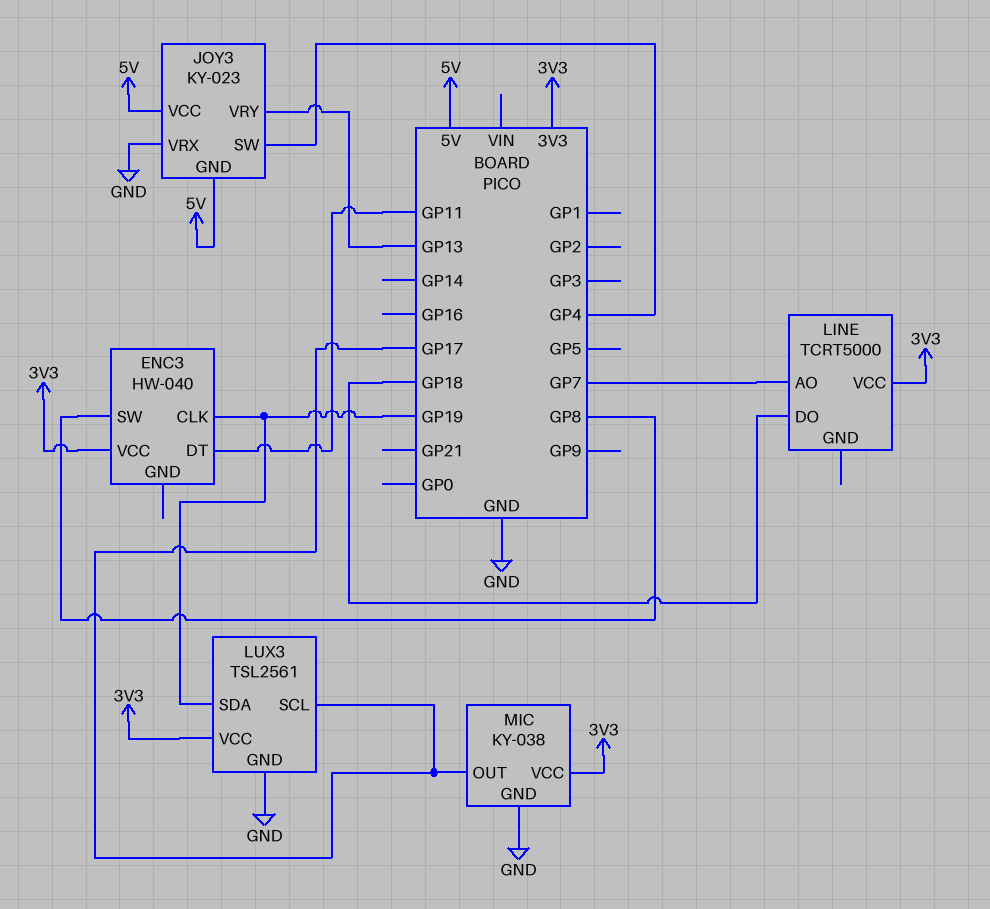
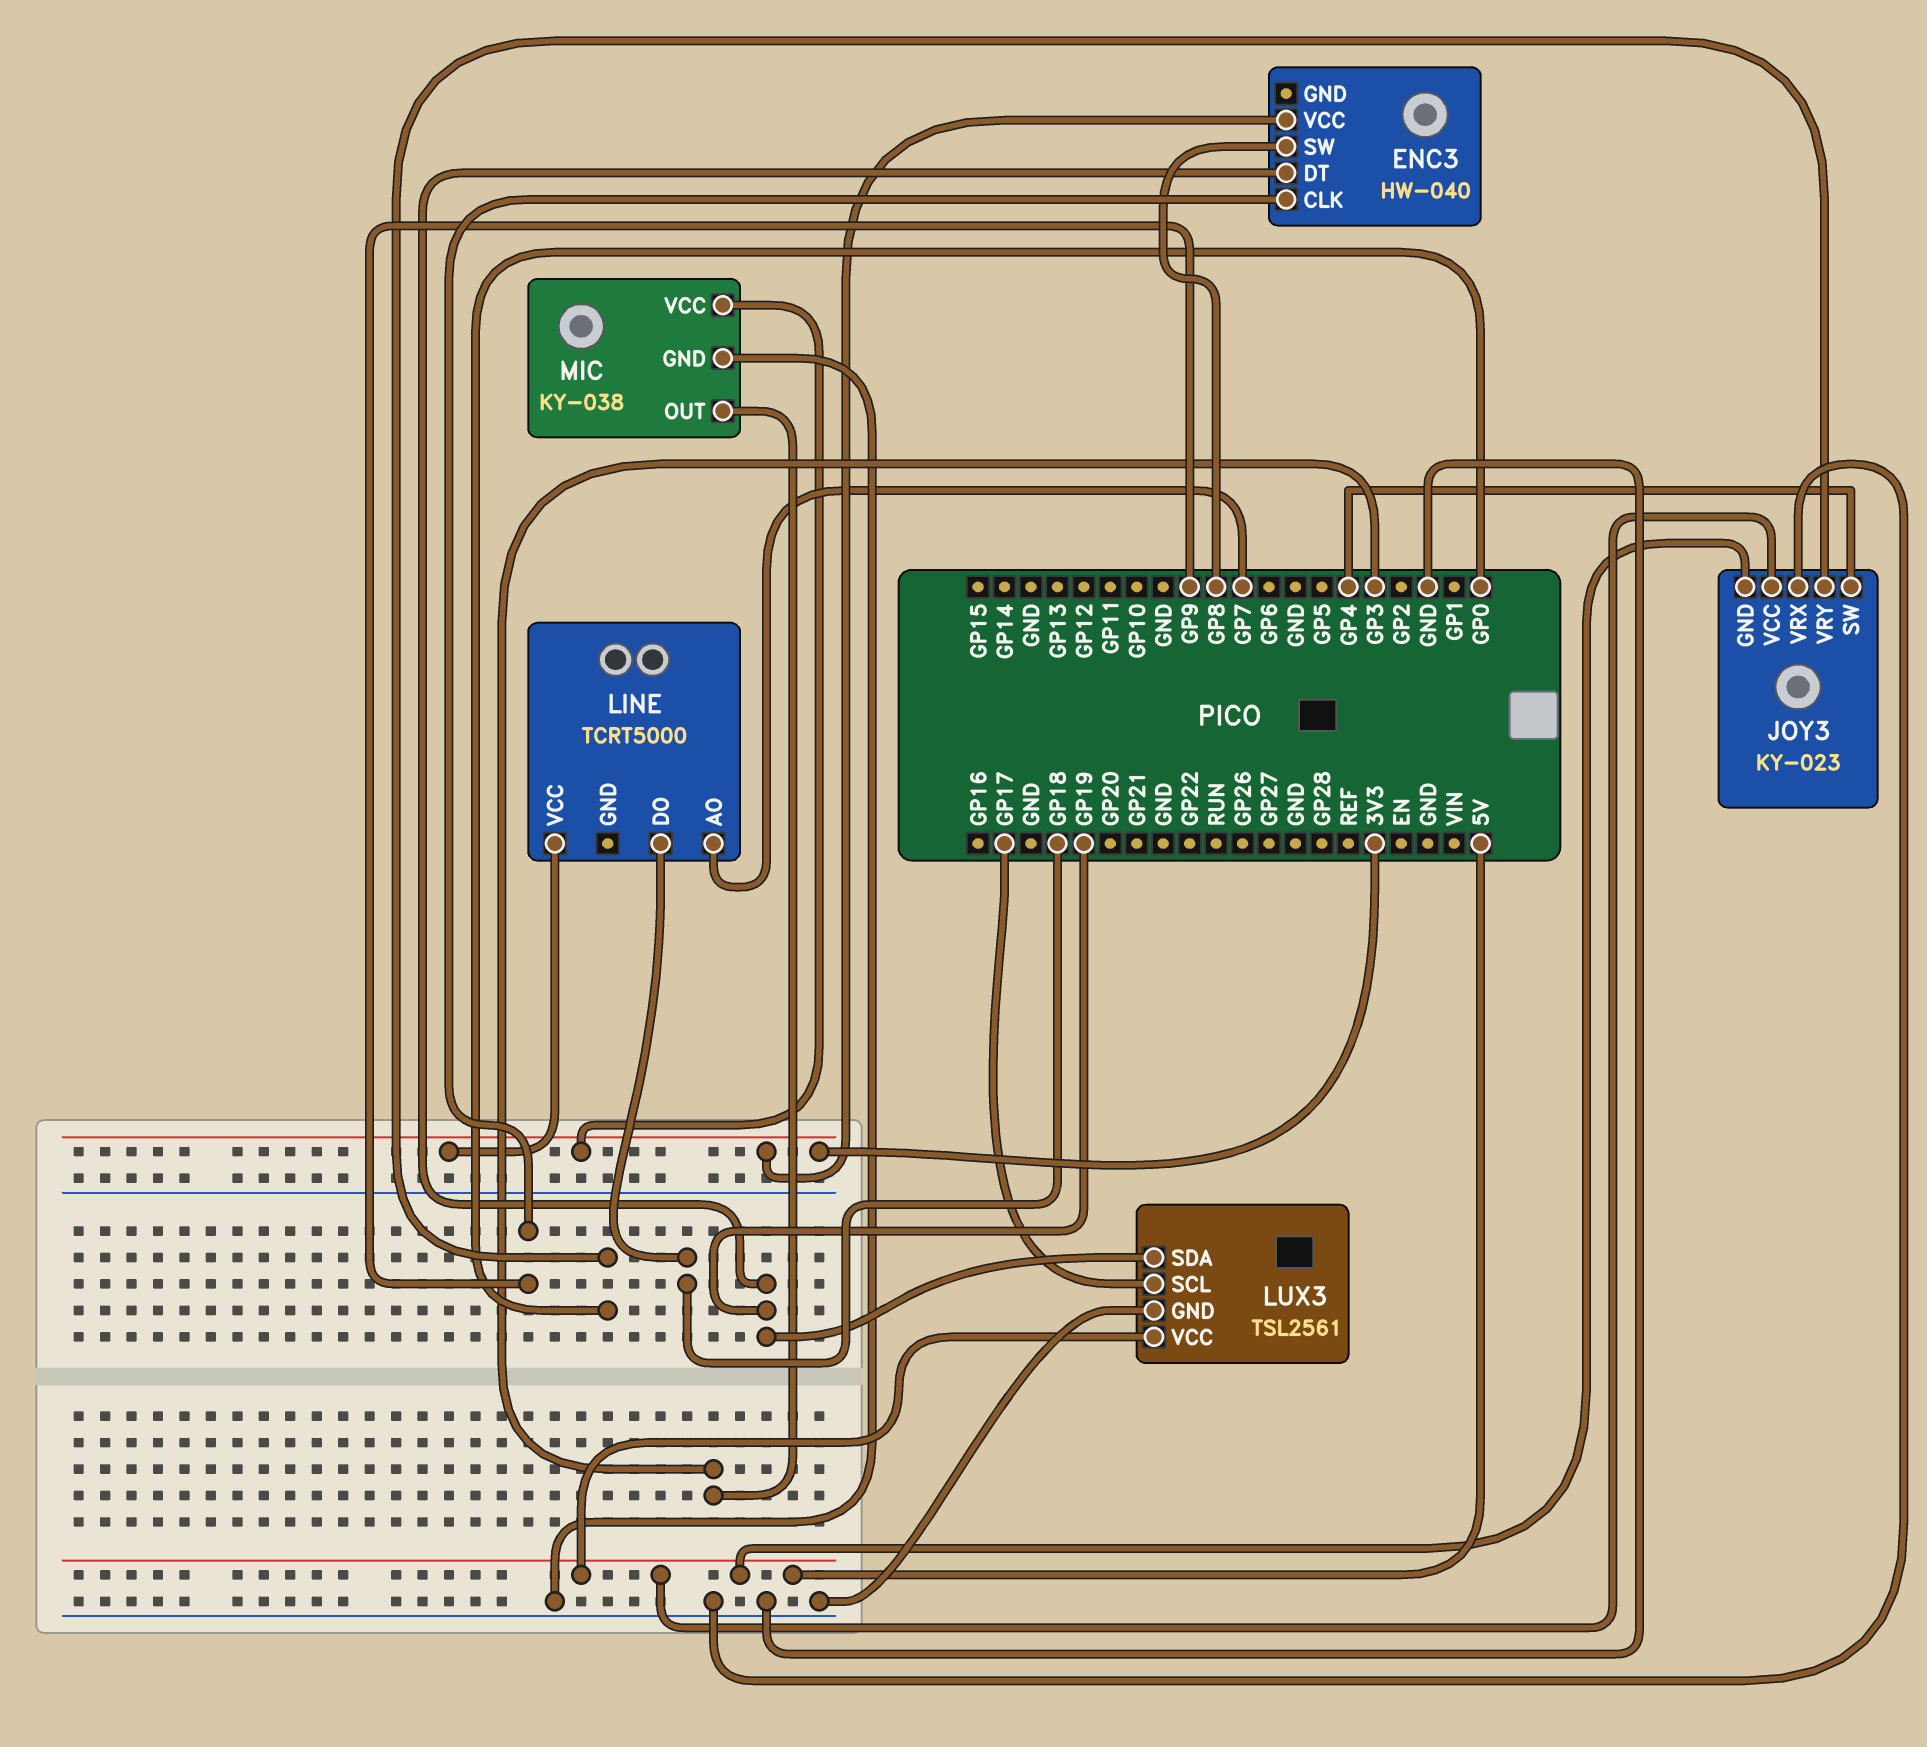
ENC3 pin CLK: GP19 -> GP9
ENC3 pin DT: GP11 -> GP19
JOY3 pin VRY: GP13 -> GP0
LUX3 pin VCC: 3V3 -> 5V
MIC pin OUT: GP17 -> GP3

